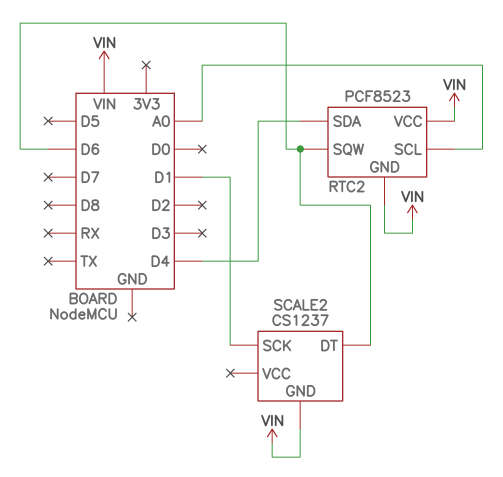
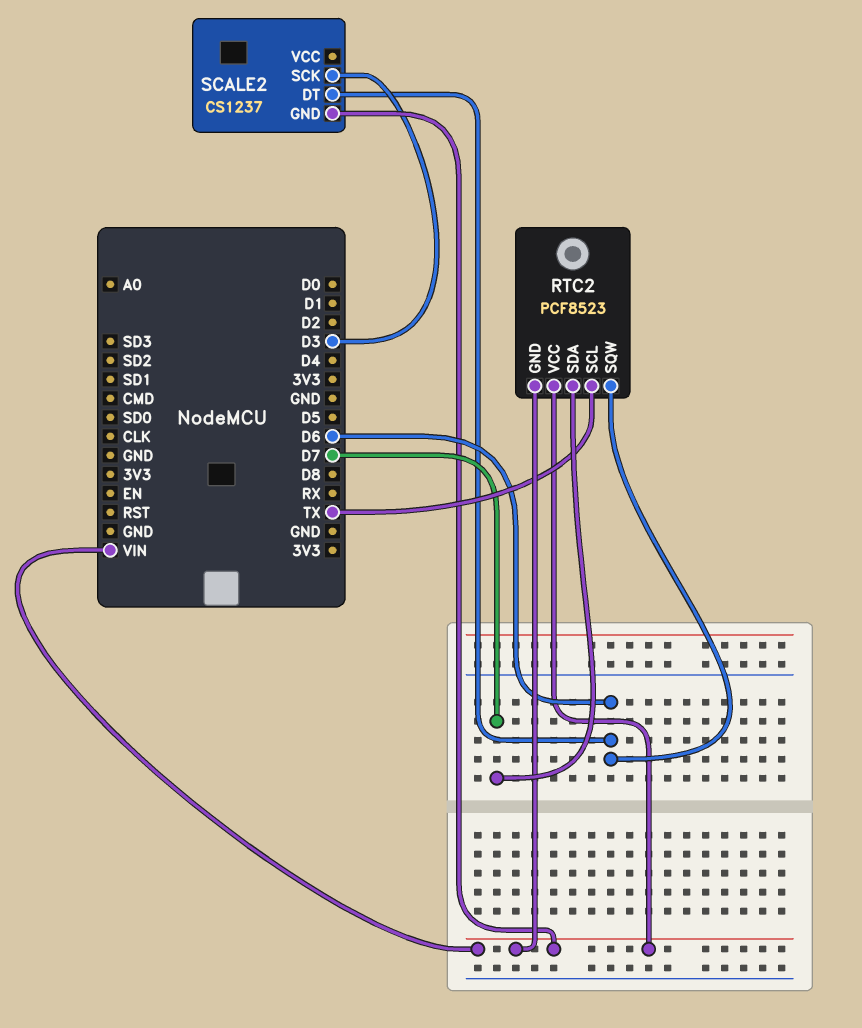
RTC2 pin SCL: A0 -> TX
RTC2 pin SDA: D4 -> D7
SCALE2 pin SCK: D1 -> D3

